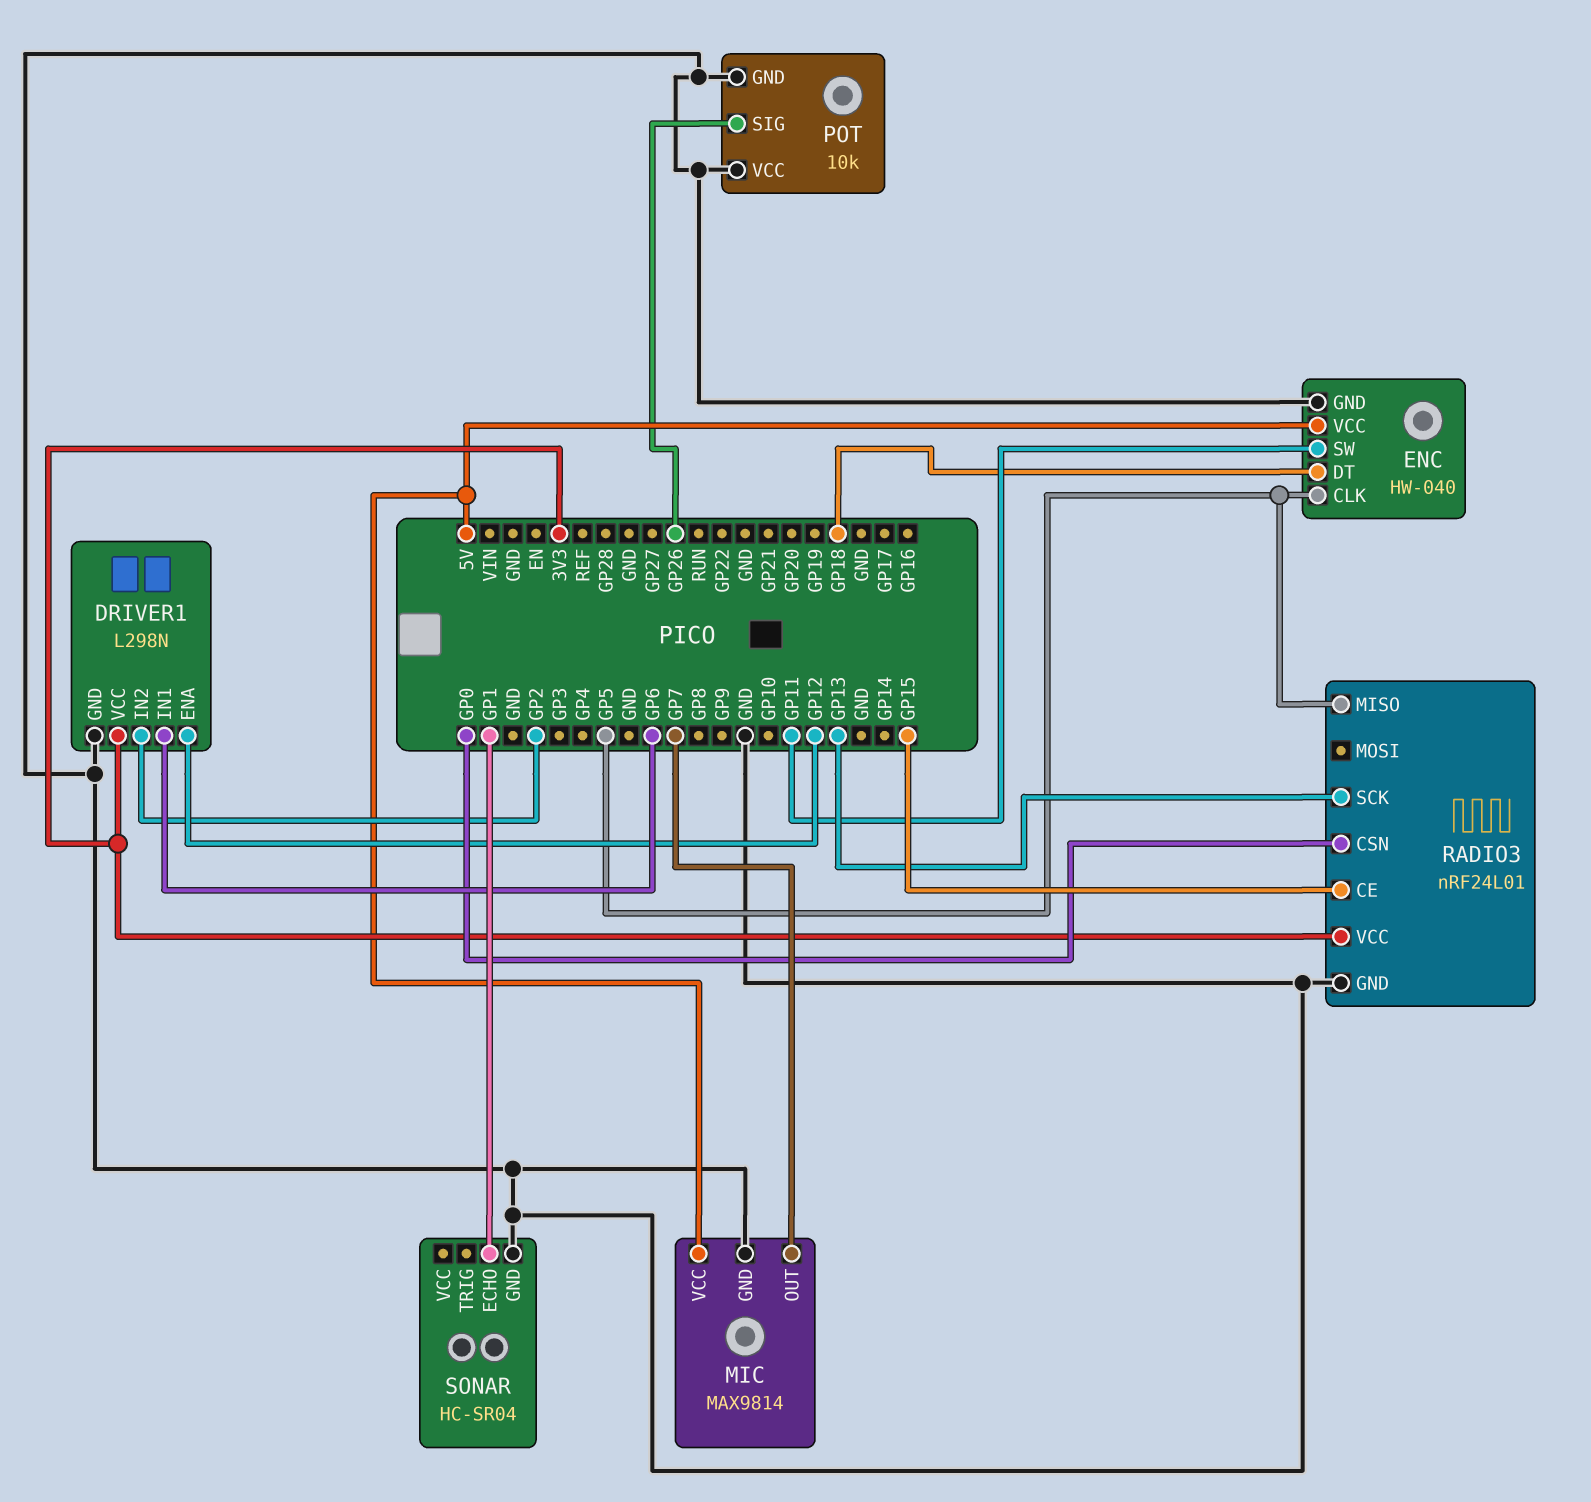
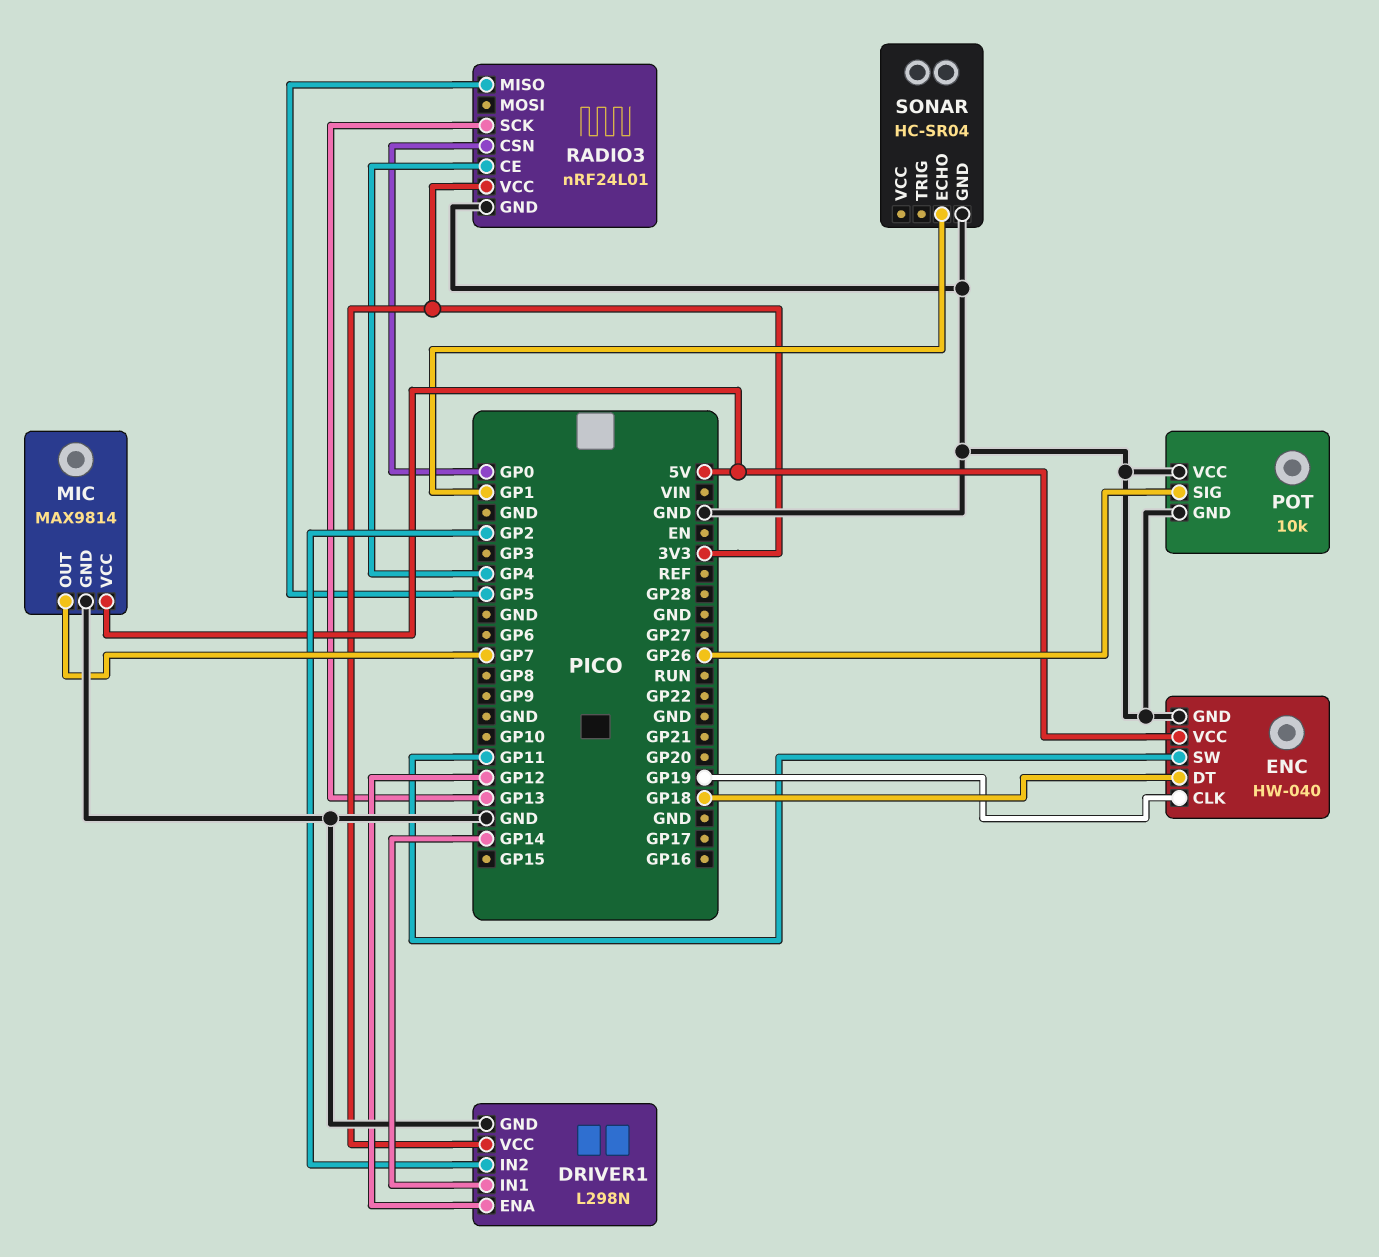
DRIVER1 pin IN1: GP6 -> GP14
ENC pin CLK: GP5 -> GP19
RADIO3 pin CE: GP15 -> GP4

